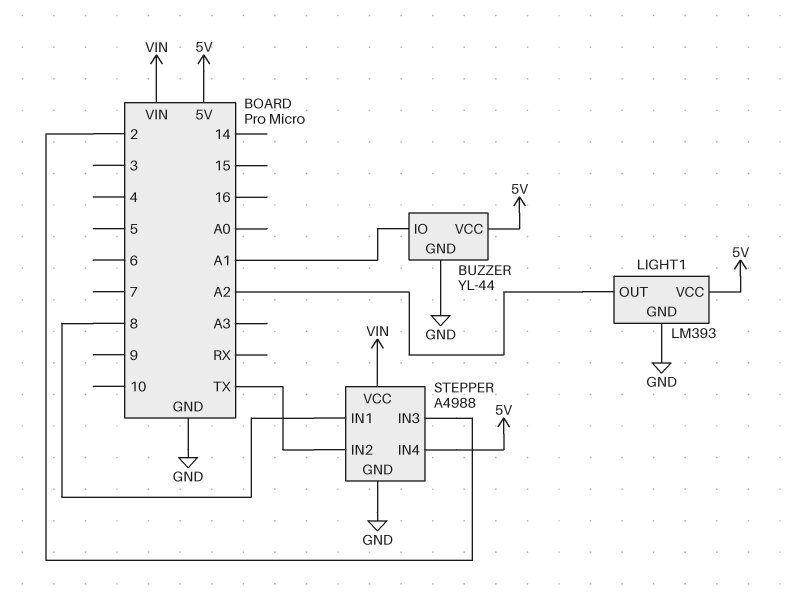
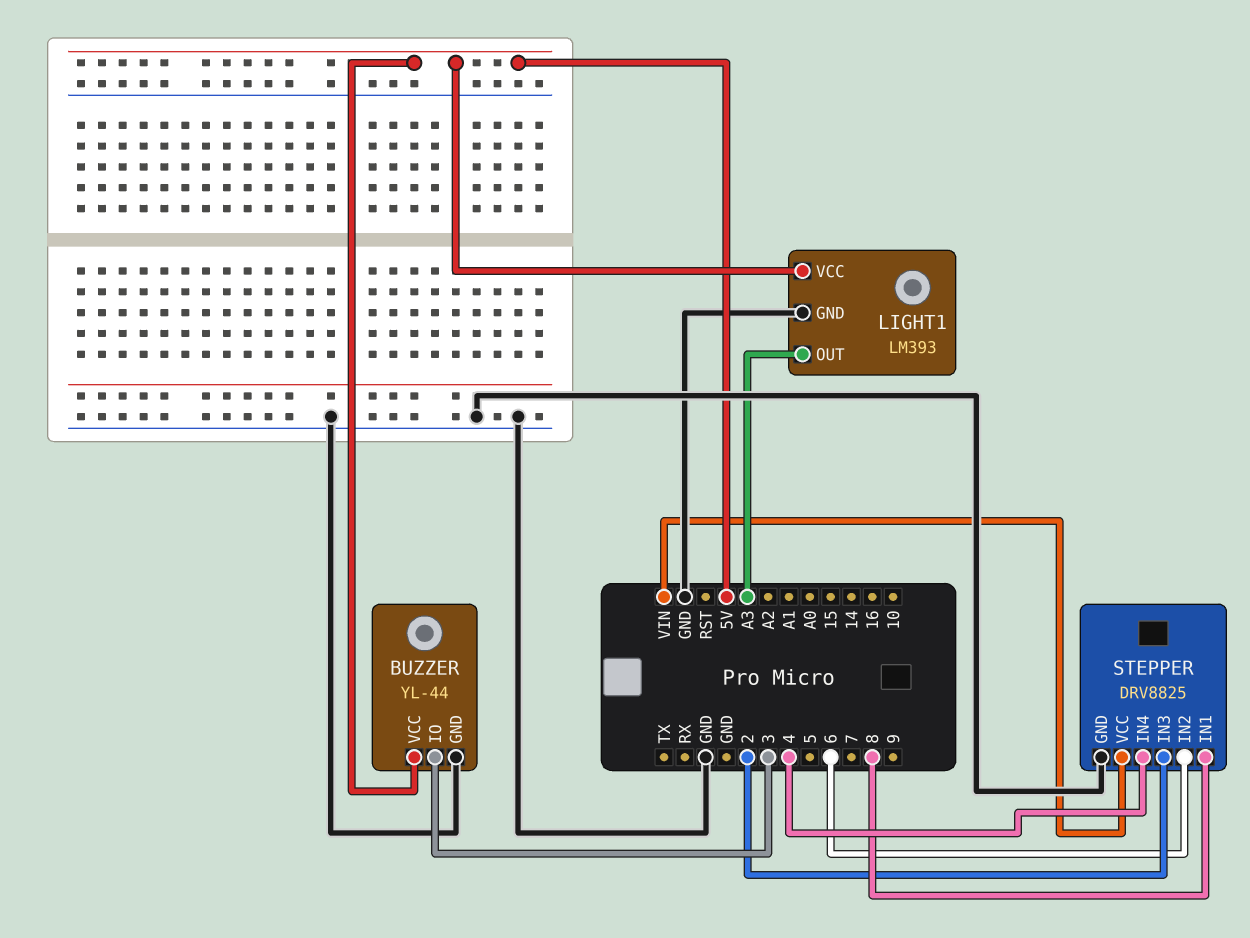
BUZZER pin IO: A1 -> 3
LIGHT1 pin OUT: A2 -> A3
STEPPER: A4988 -> DRV8825
STEPPER pin IN2: TX -> 6
STEPPER pin IN4: 5V -> 4

